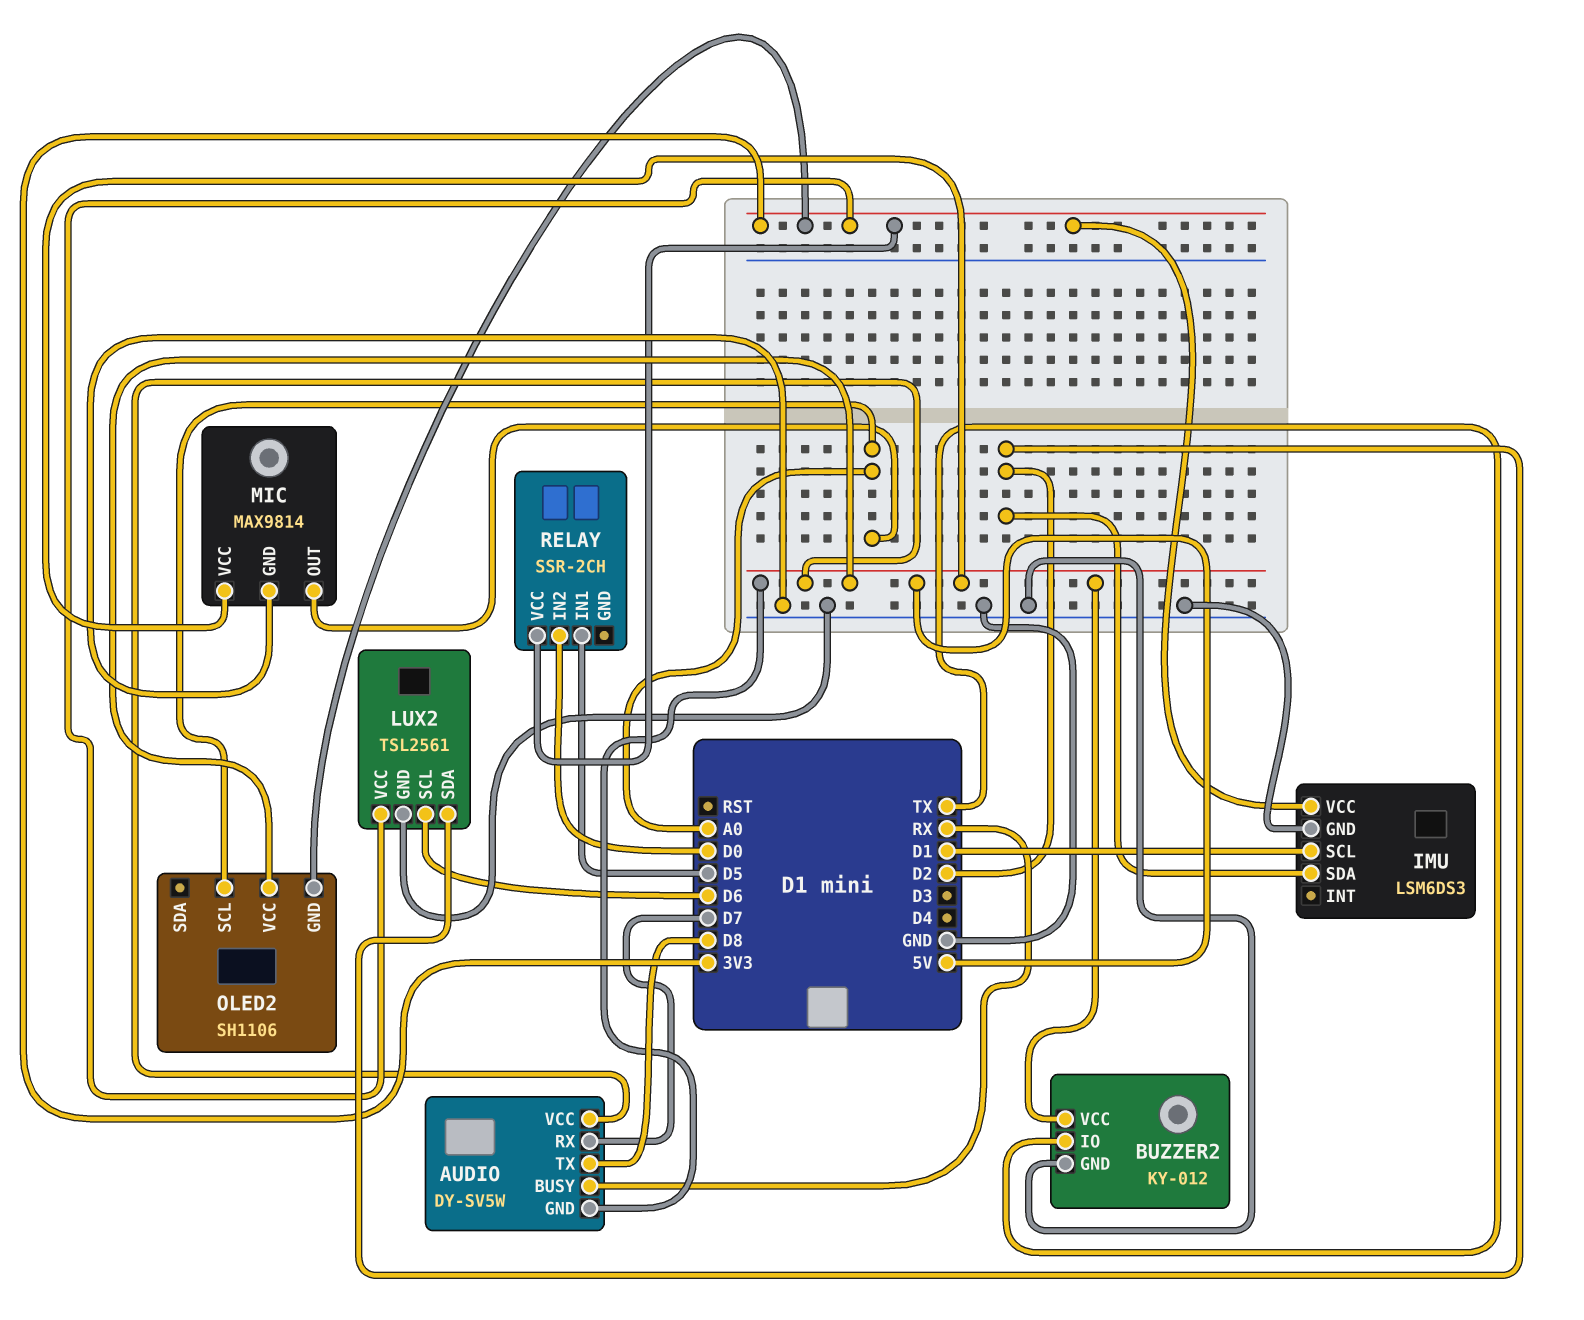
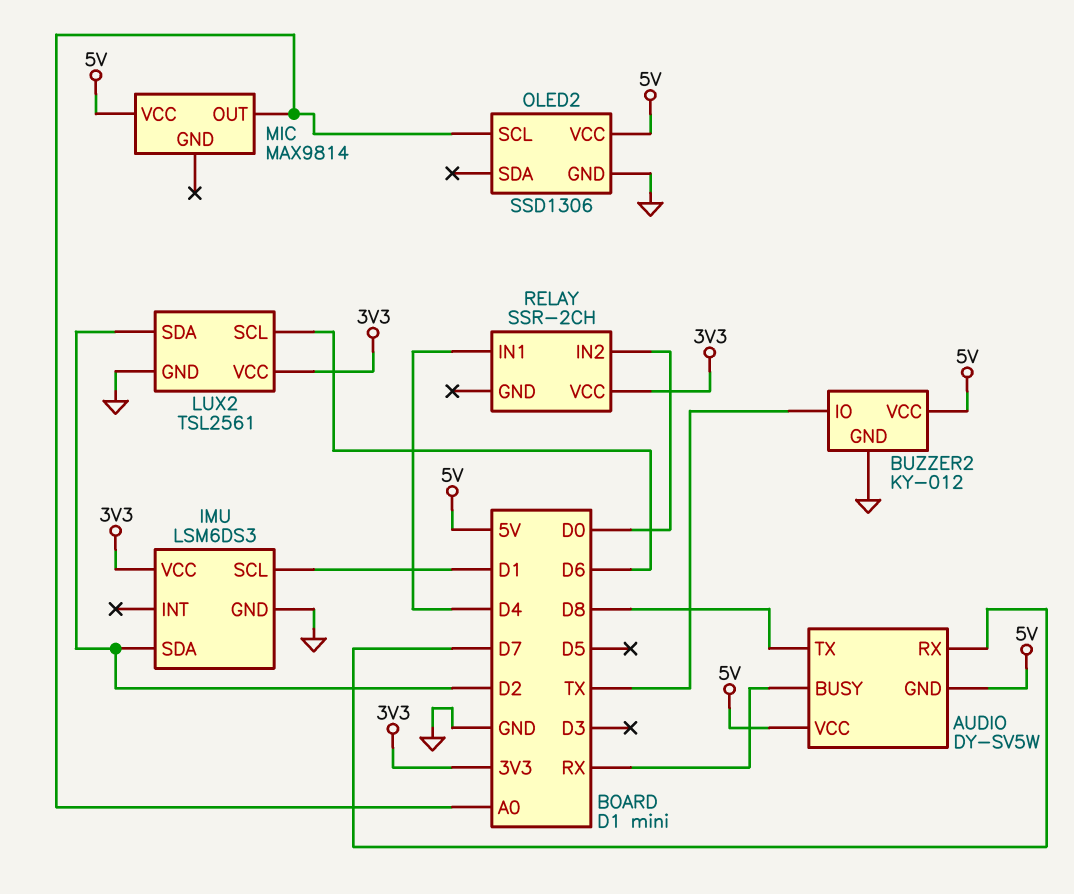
MIC pin GND: GND -> none
OLED2: SH1106 -> SSD1306
OLED2 pin GND: 3V3 -> GND
RELAY pin IN1: D5 -> D4

